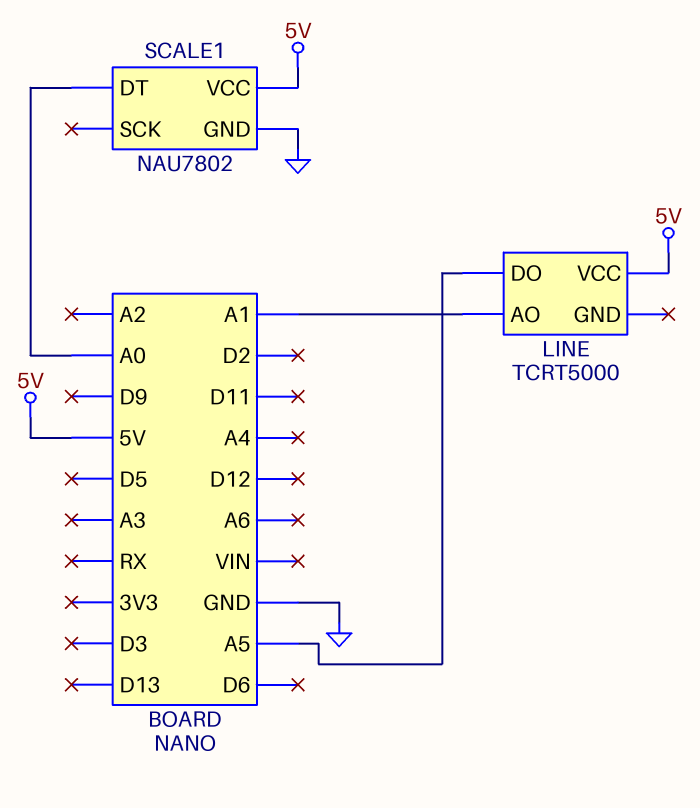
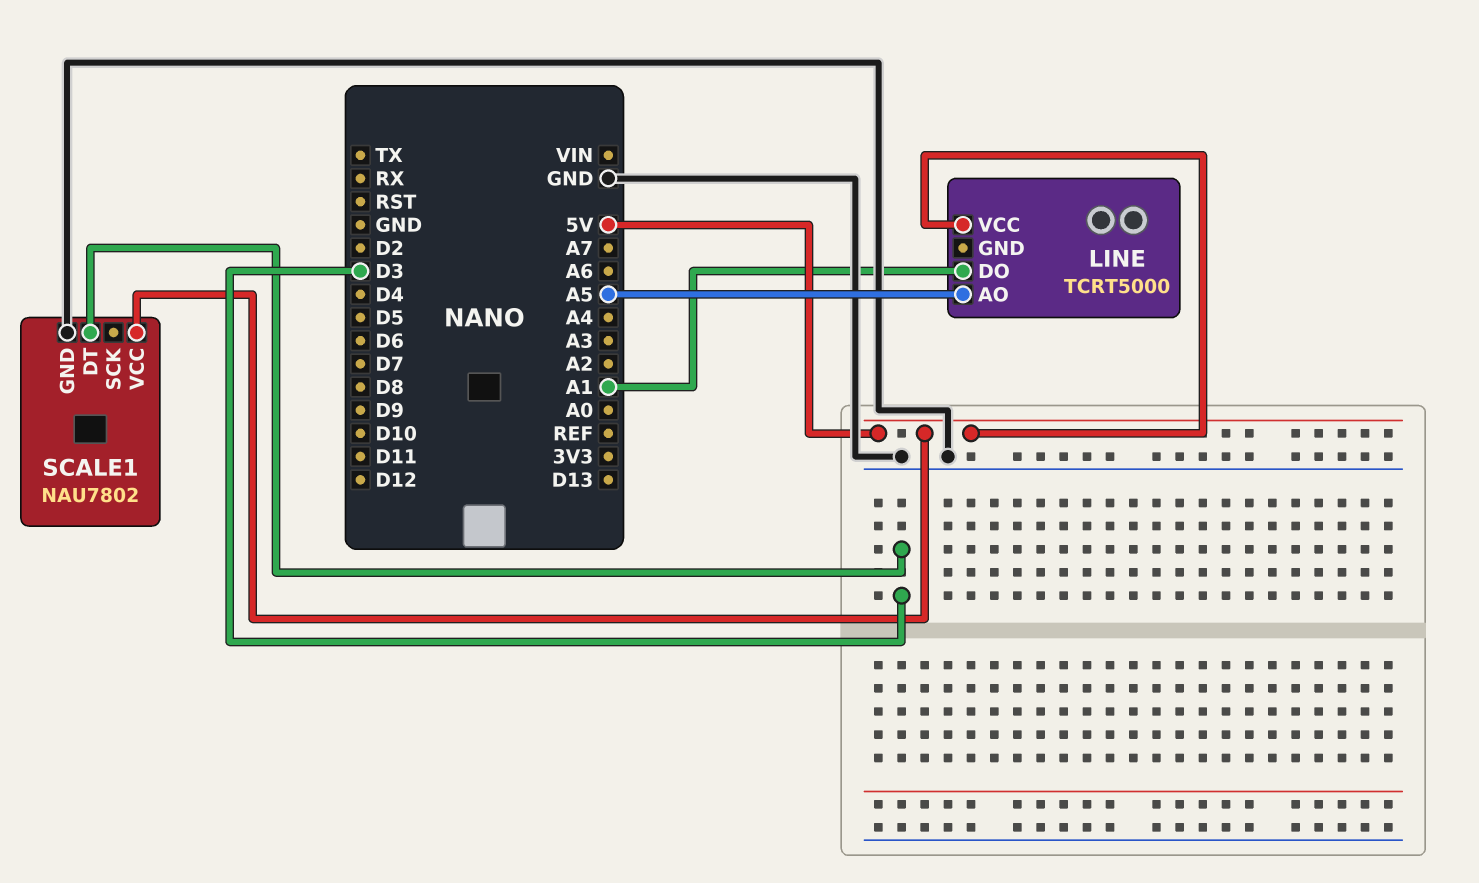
LINE pin AO: A1 -> A5
LINE pin DO: A5 -> A1
SCALE1 pin DT: A0 -> D3

